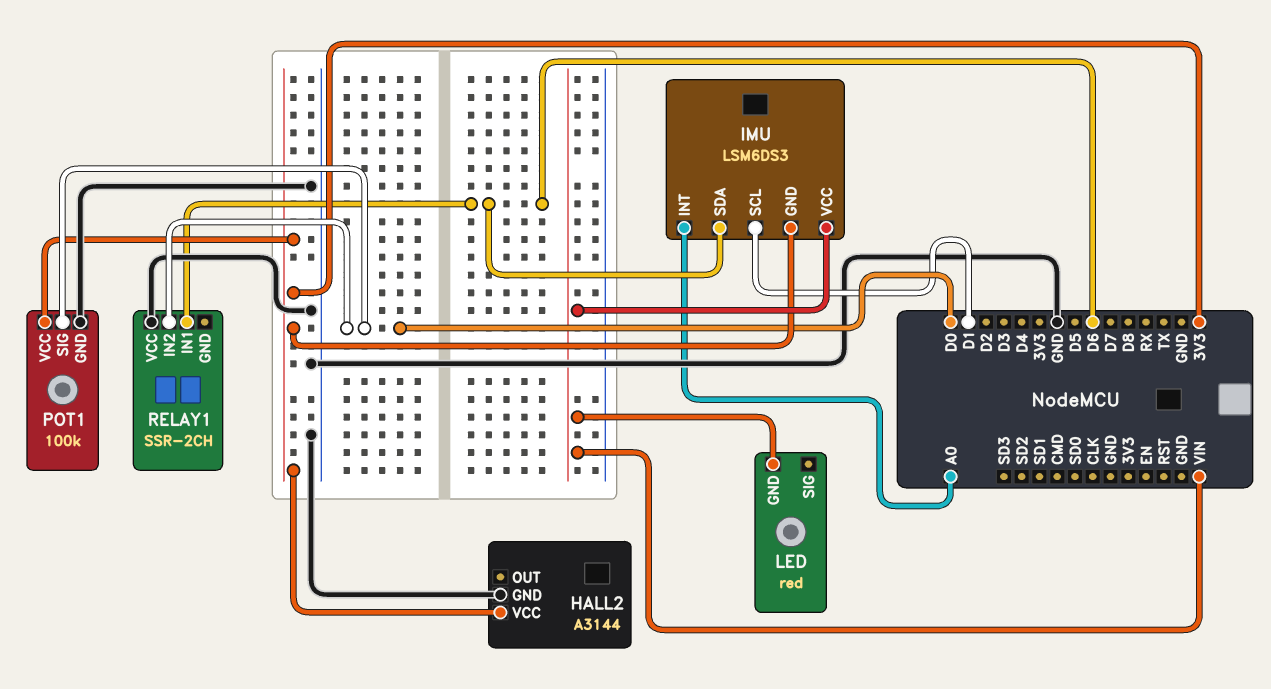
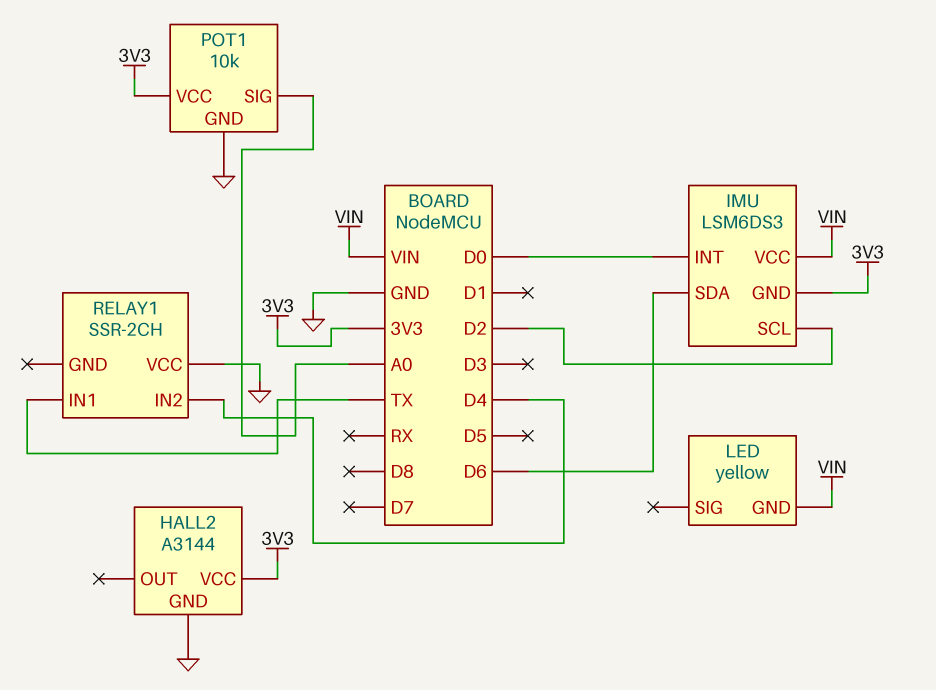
IMU pin INT: A0 -> D0
IMU pin SCL: D1 -> D2
LED: red -> yellow
POT1: 100k -> 10k
POT1 pin SIG: D0 -> A0
RELAY1 pin IN1: D6 -> TX
RELAY1 pin IN2: D0 -> D4

